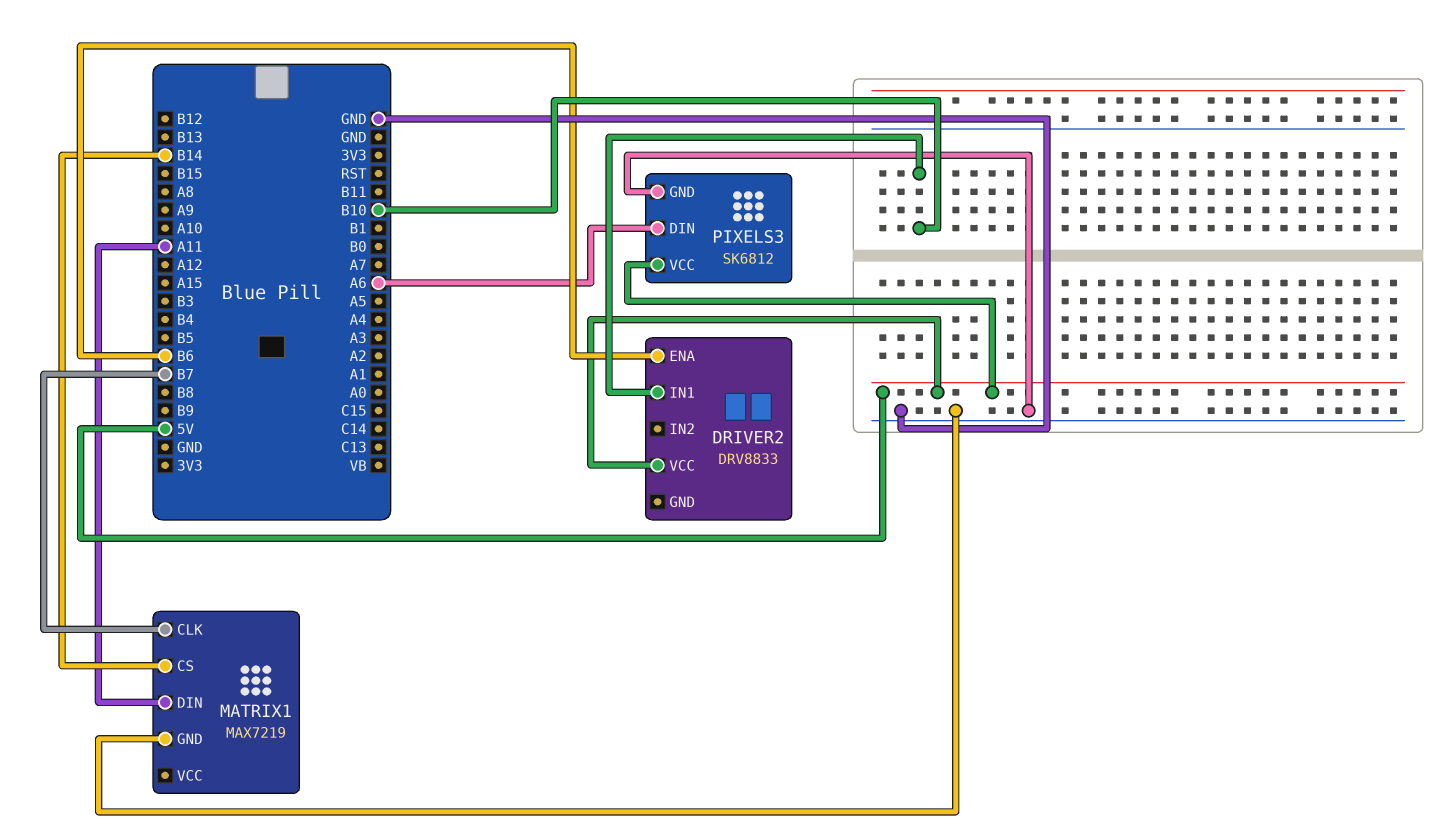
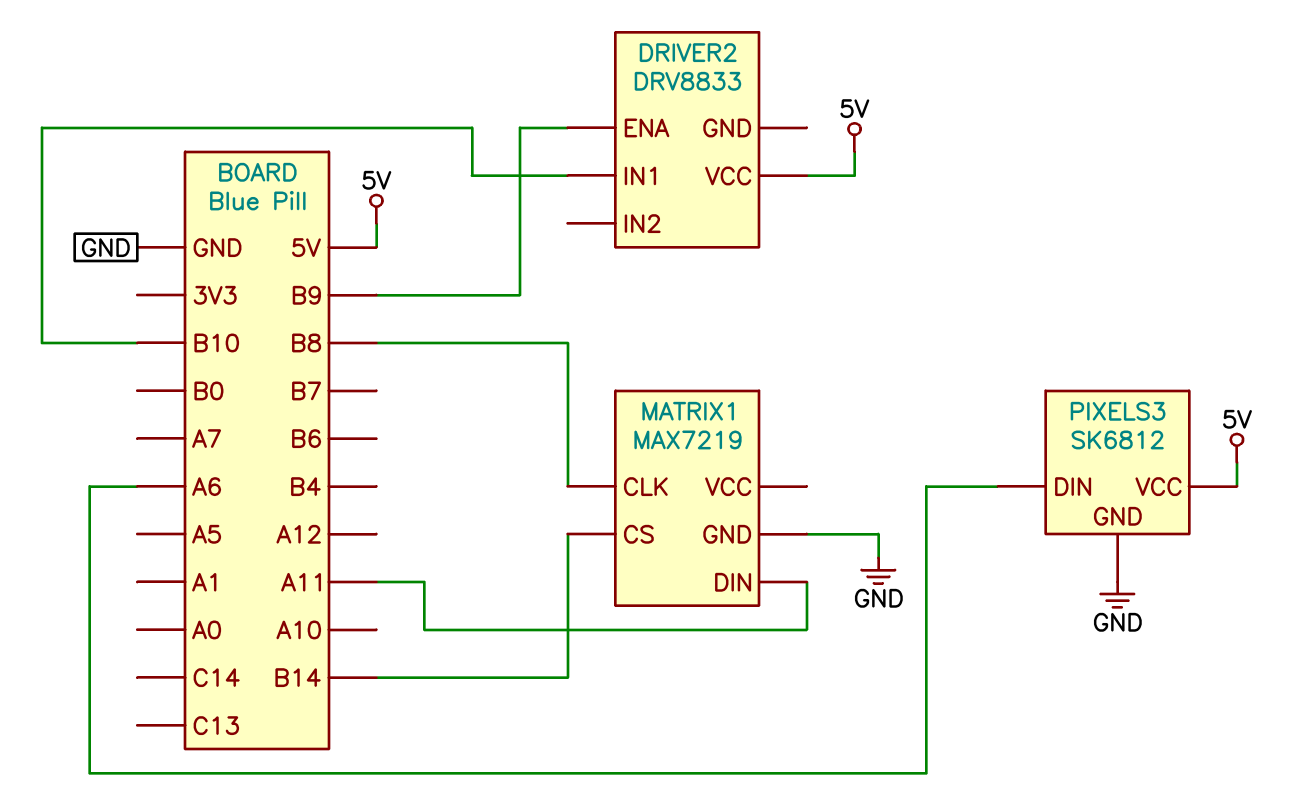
DRIVER2 pin ENA: B6 -> B9
MATRIX1 pin CLK: B7 -> B8

